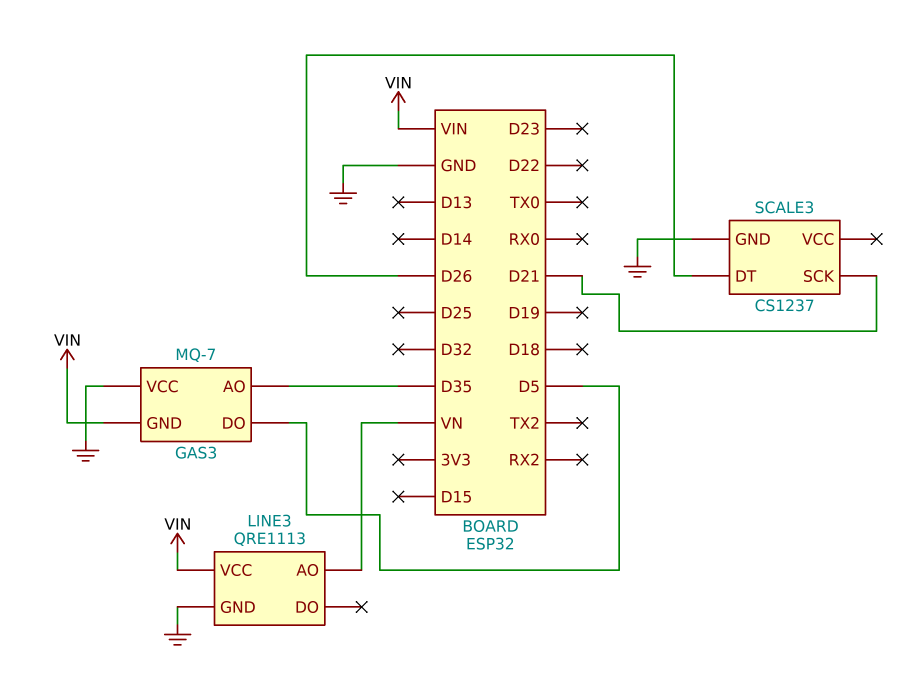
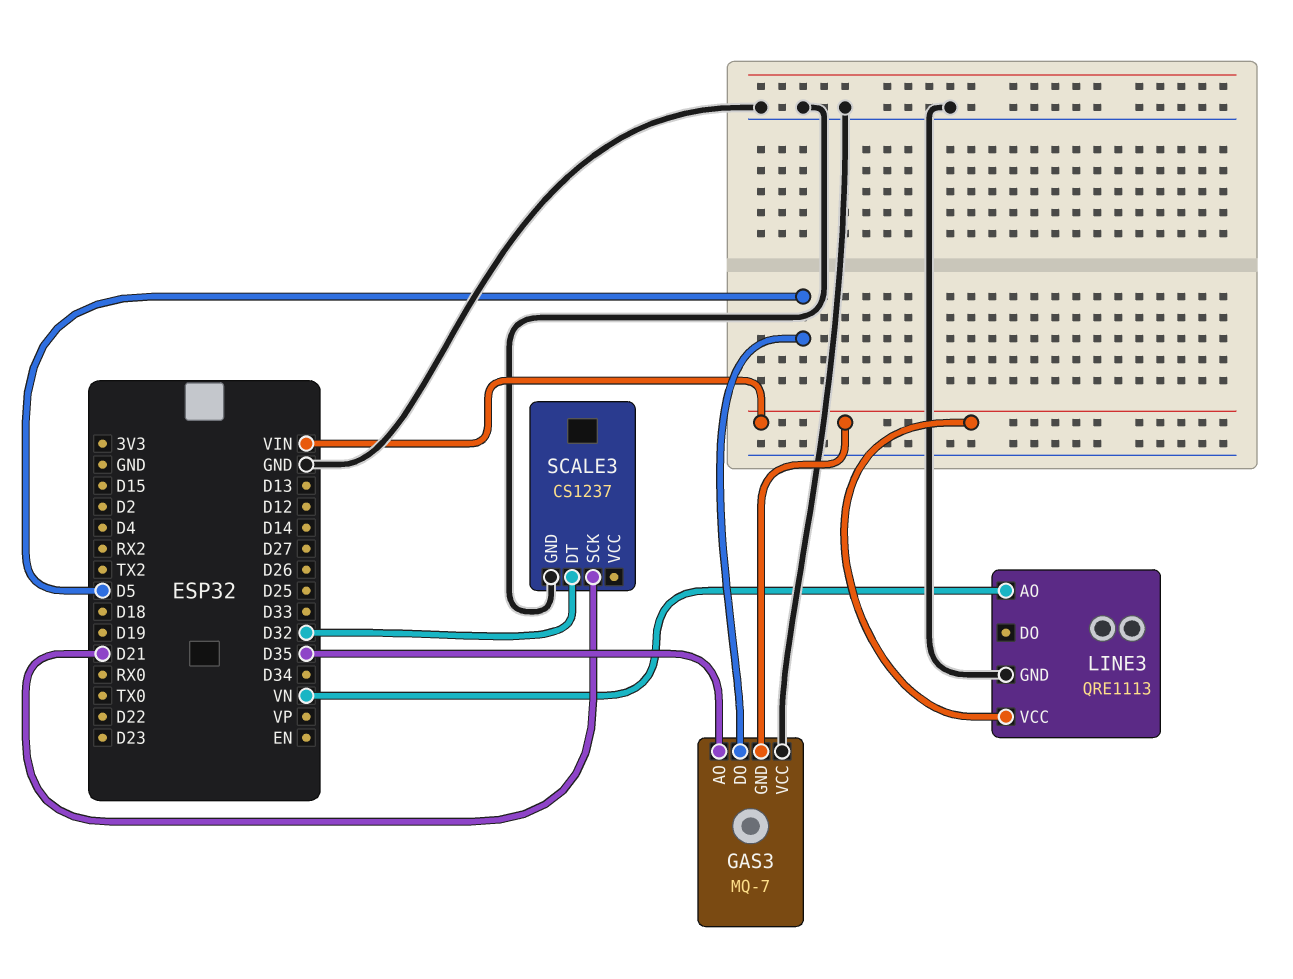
SCALE3 pin DT: D26 -> D32

